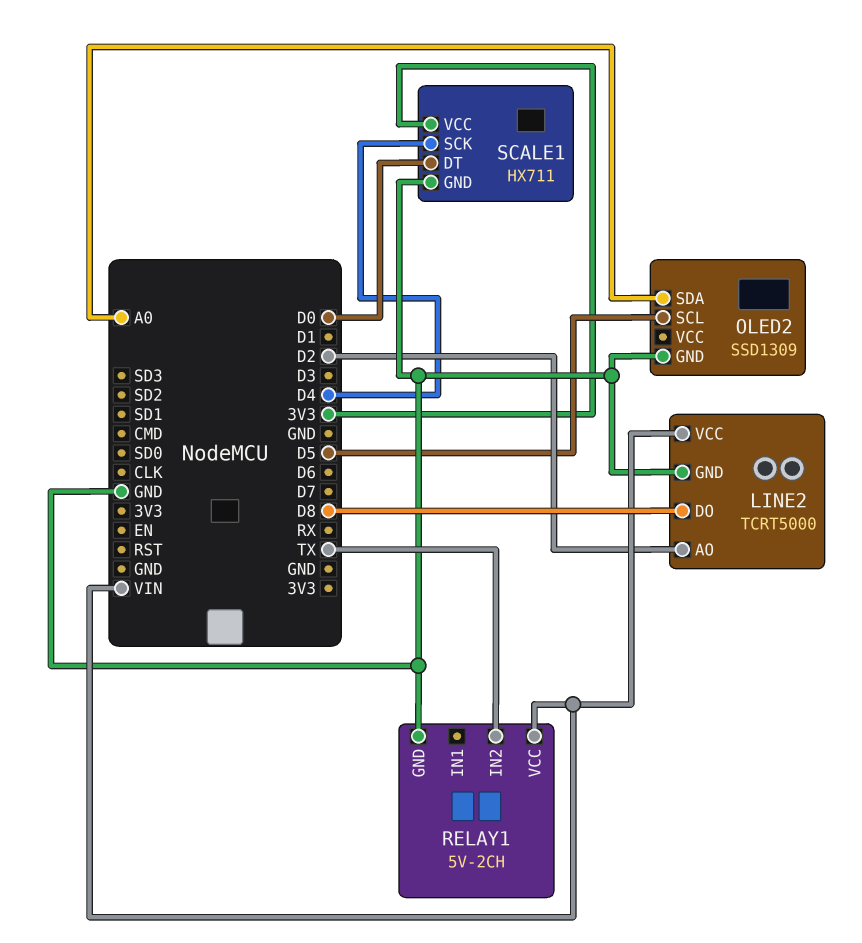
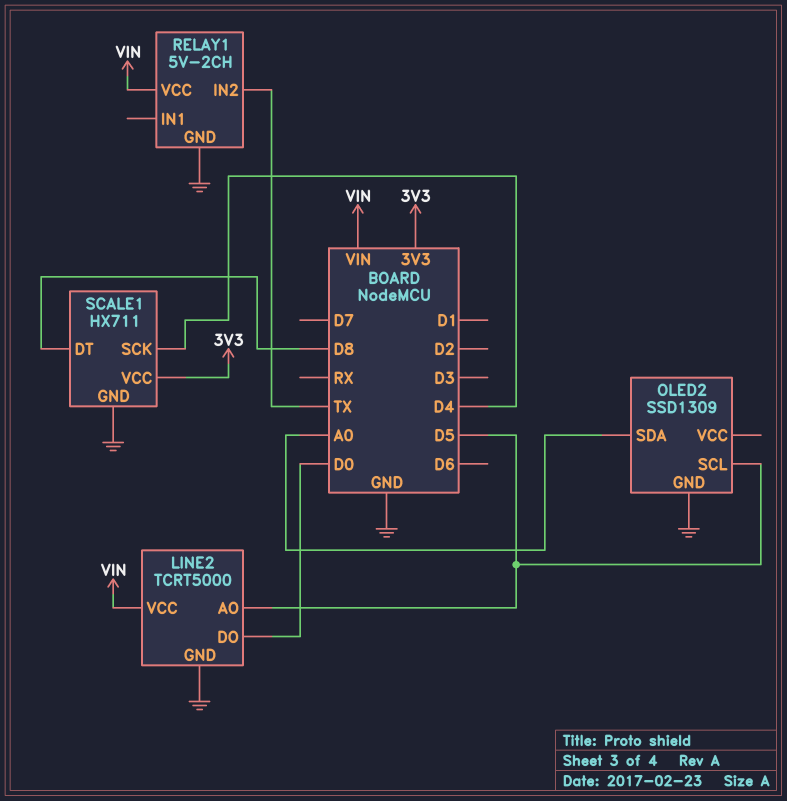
LINE2 pin AO: D2 -> D5
LINE2 pin DO: D8 -> D0
SCALE1 pin DT: D0 -> D8

